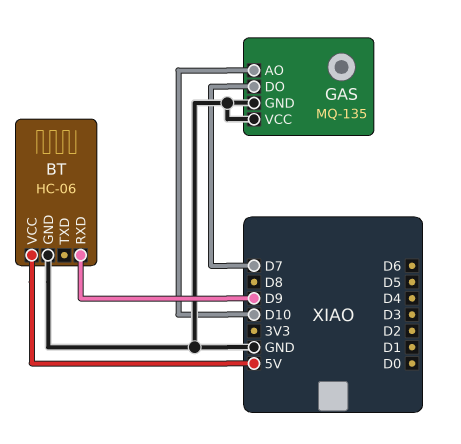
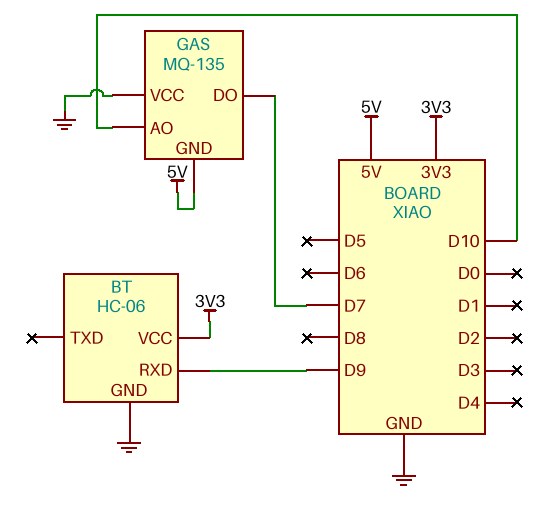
BT pin VCC: 5V -> 3V3
GAS pin GND: GND -> 5V

